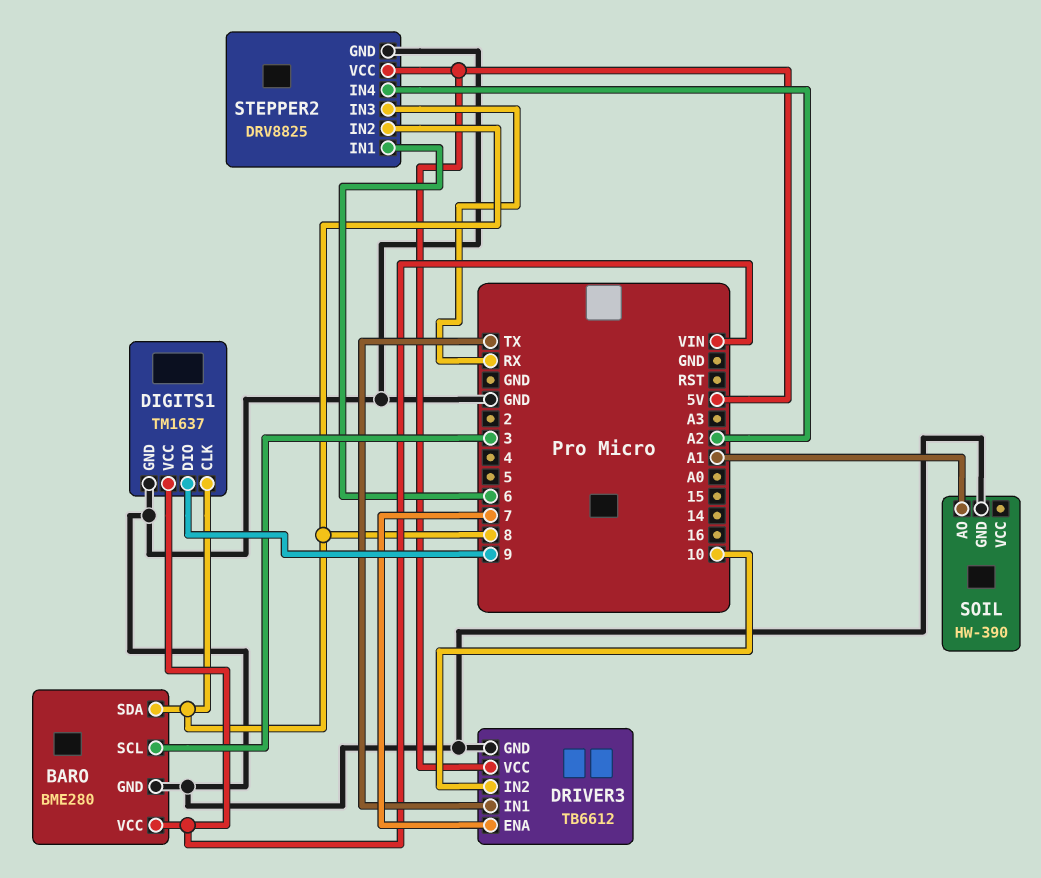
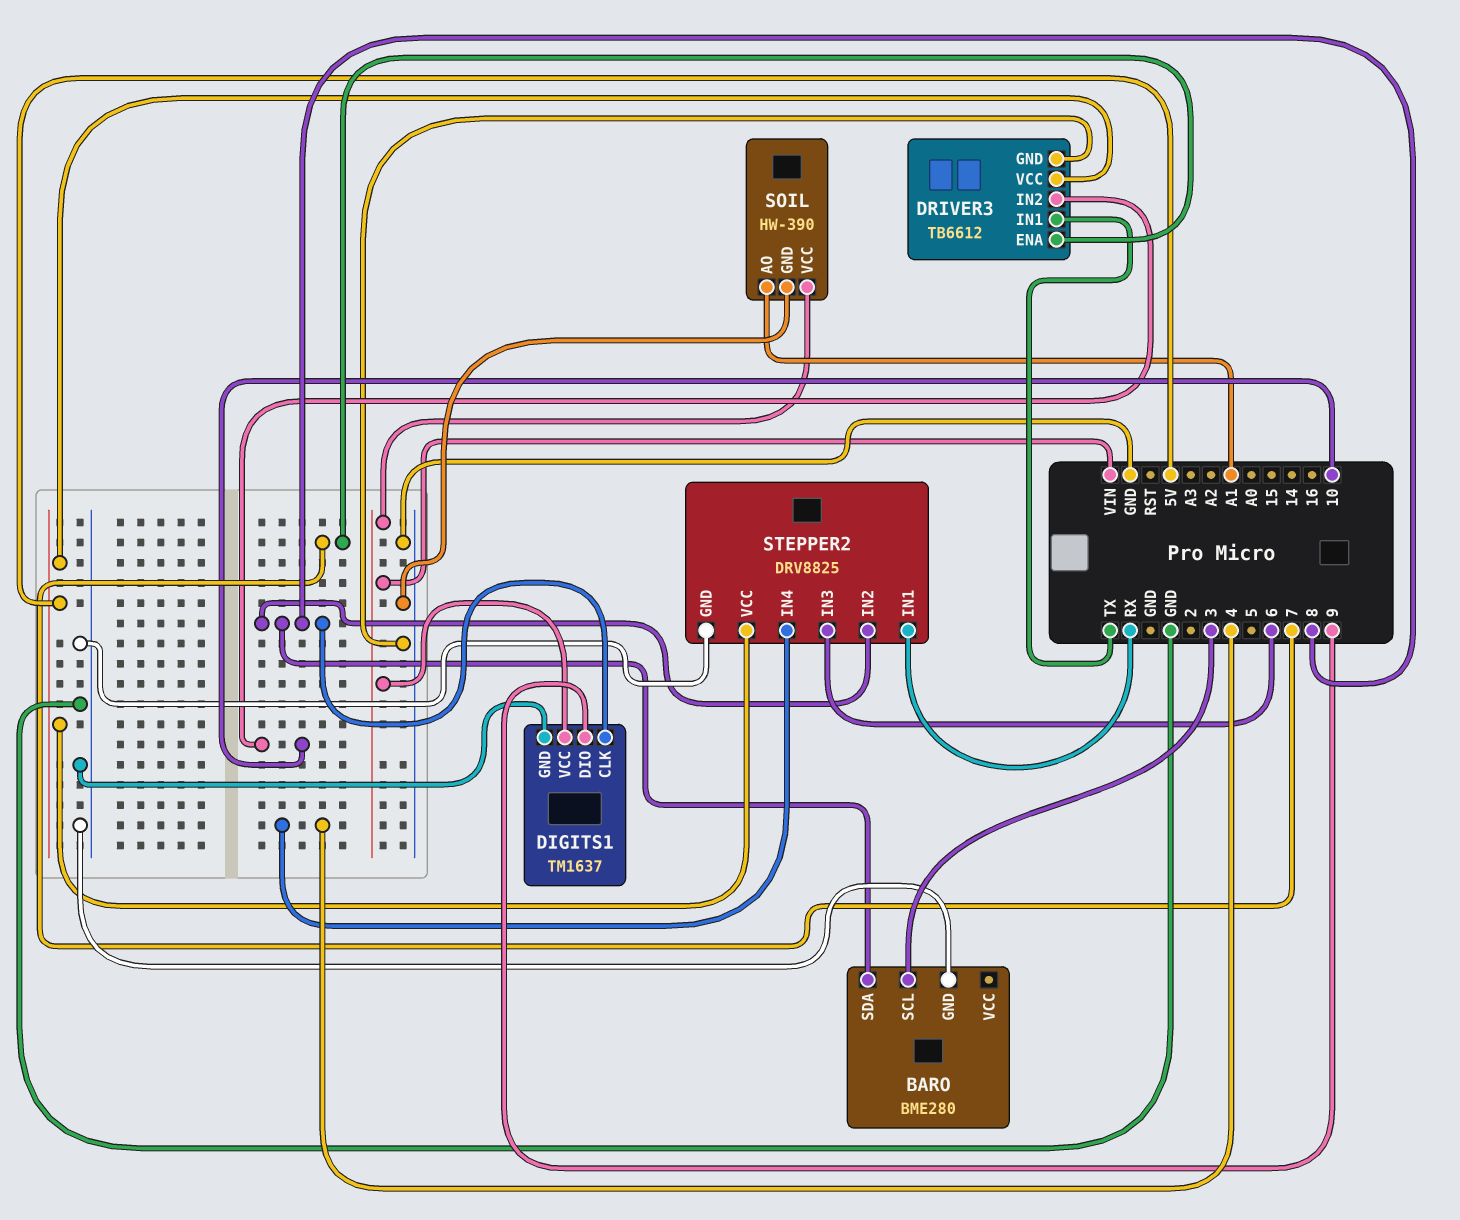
BARO pin VCC: VIN -> none
SOIL pin VCC: none -> VIN
STEPPER2 pin IN1: 6 -> RX
STEPPER2 pin IN3: RX -> 6
STEPPER2 pin IN4: A2 -> 4

